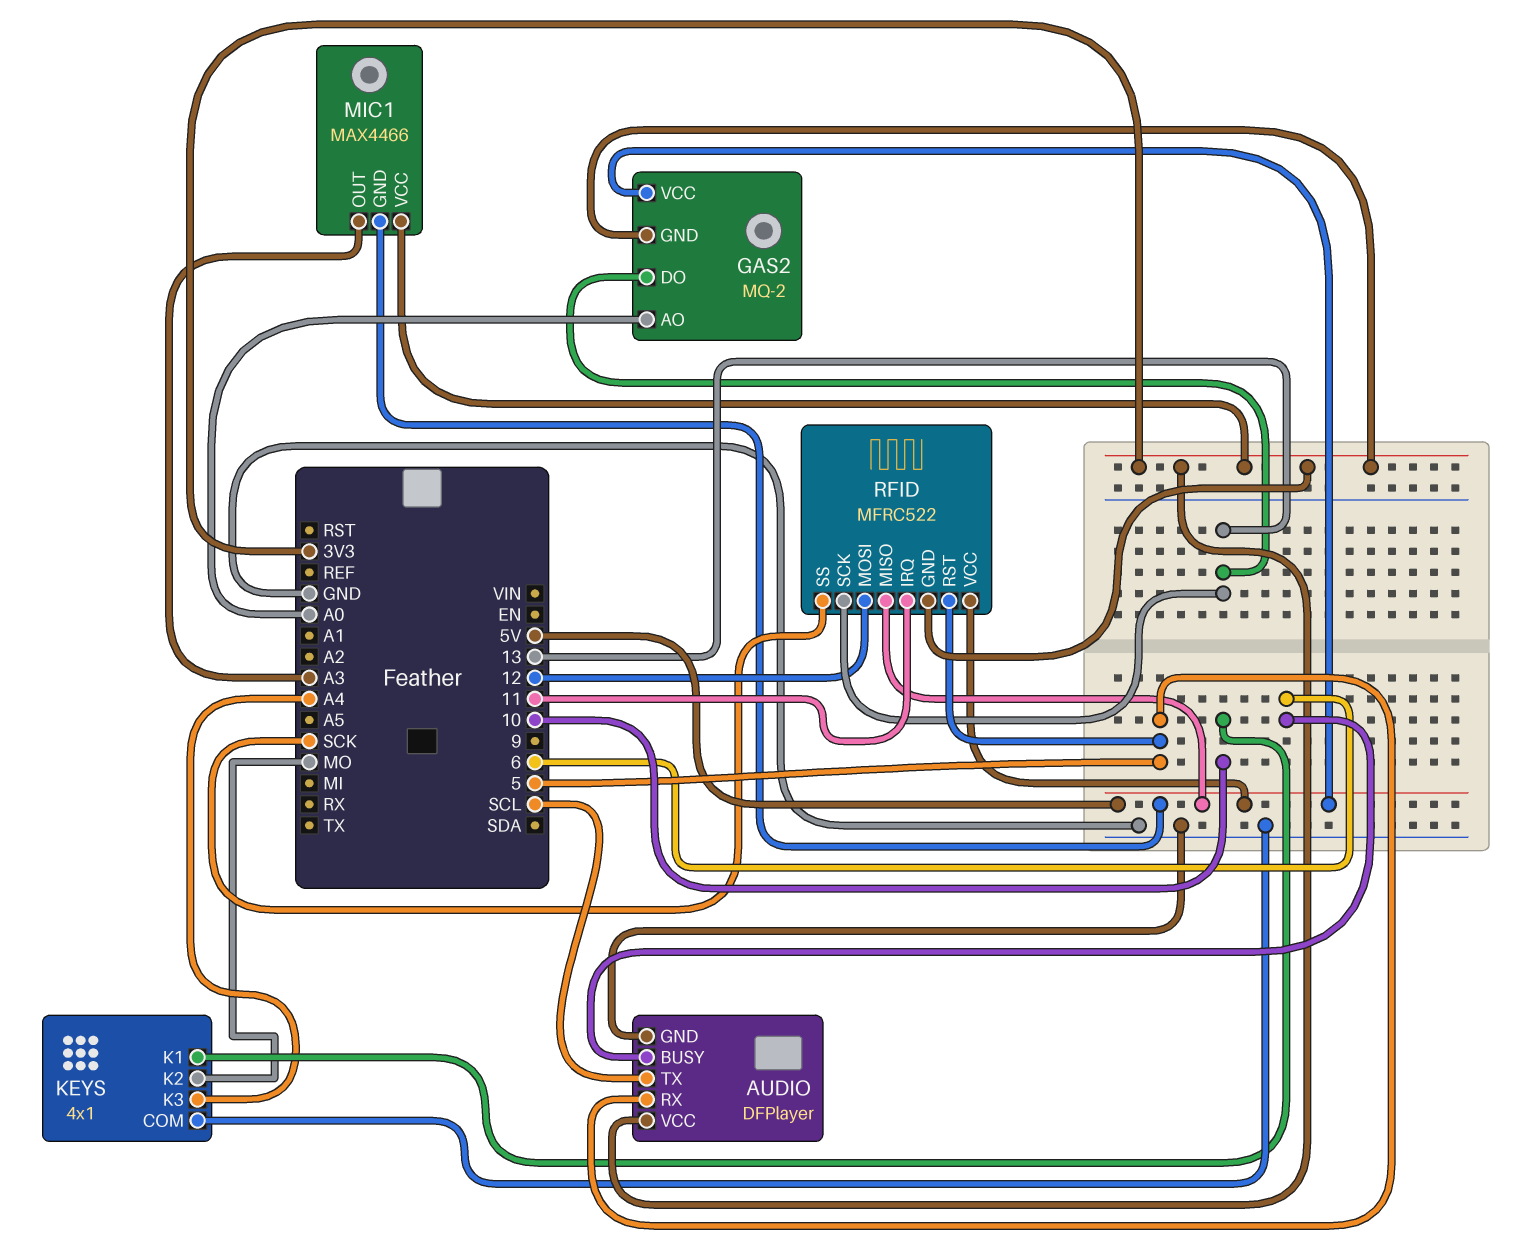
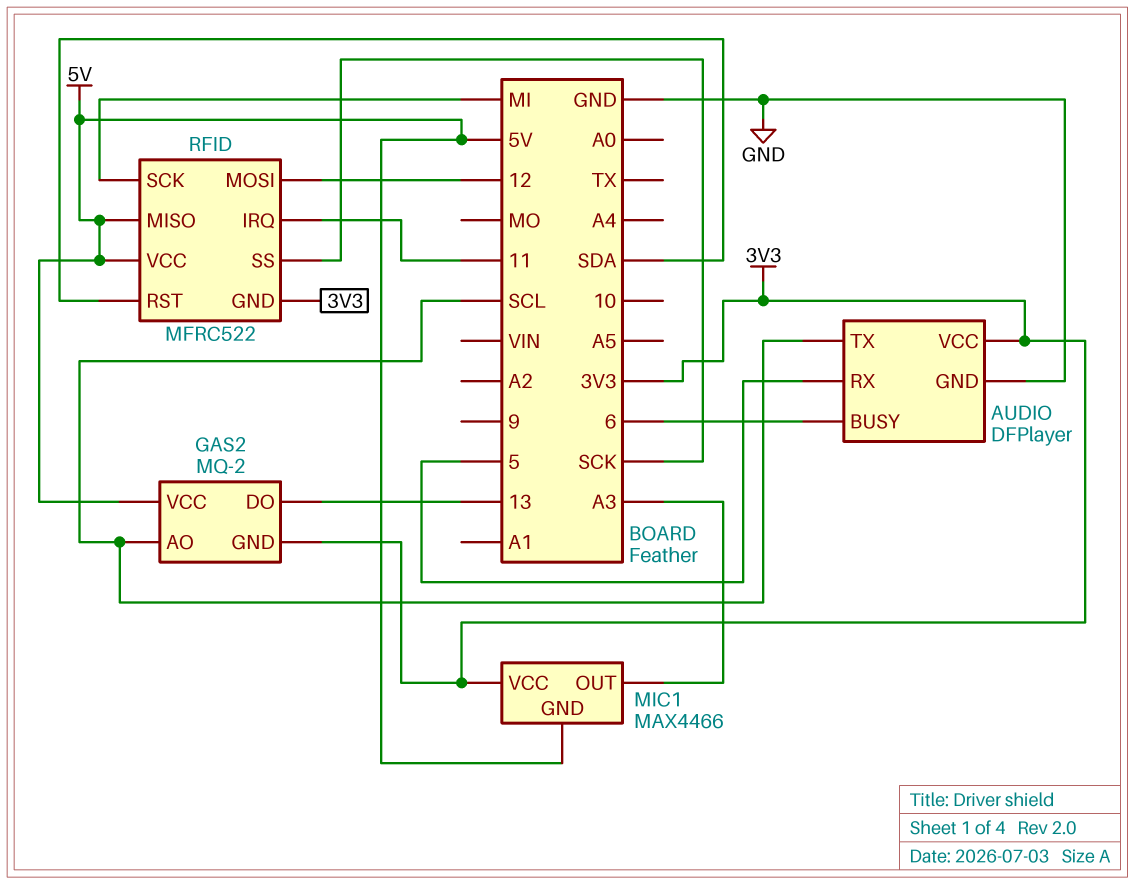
GAS2 pin AO: A0 -> SCL
KEYS: 4x1 -> none
KEYS pin COM: GND -> none
KEYS pin K1: 10 -> none
KEYS pin K2: MO -> none
KEYS pin K3: A4 -> none
RFID pin RST: 5 -> SDA
RFID pin SCK: 13 -> MI

